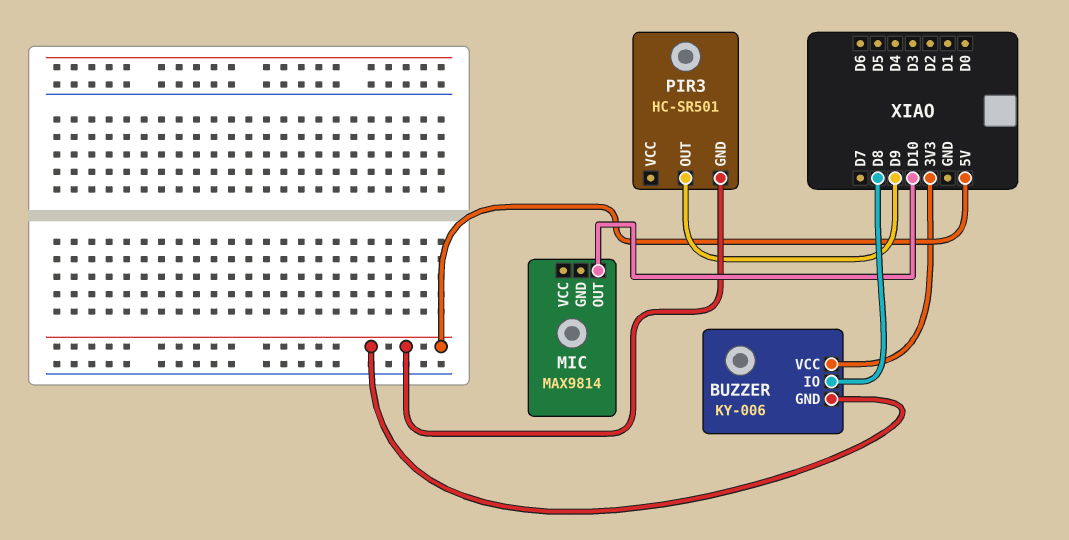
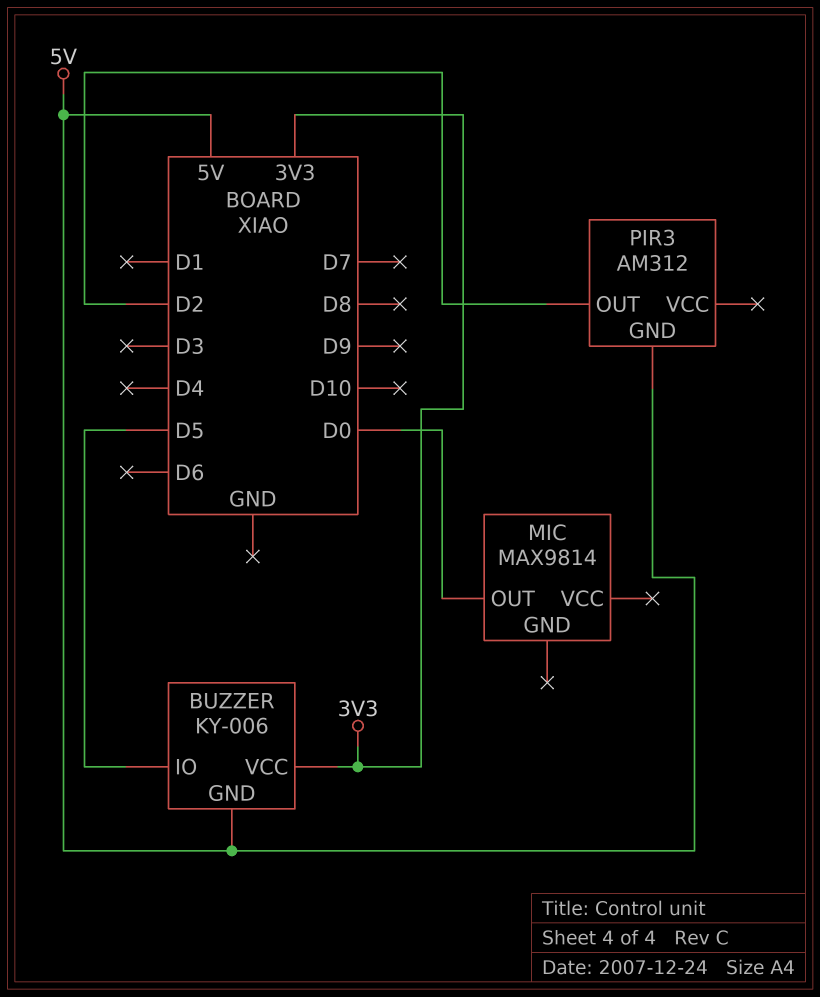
BUZZER pin IO: D8 -> D5
MIC pin OUT: D10 -> D0
PIR3: HC-SR501 -> AM312
PIR3 pin OUT: D9 -> D2

